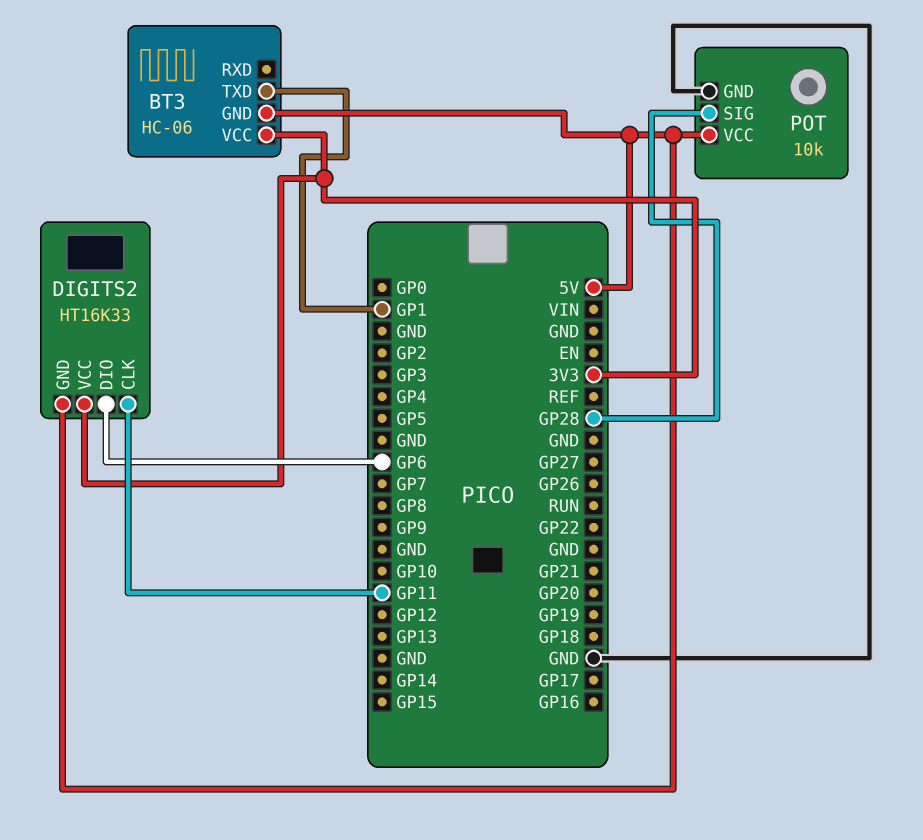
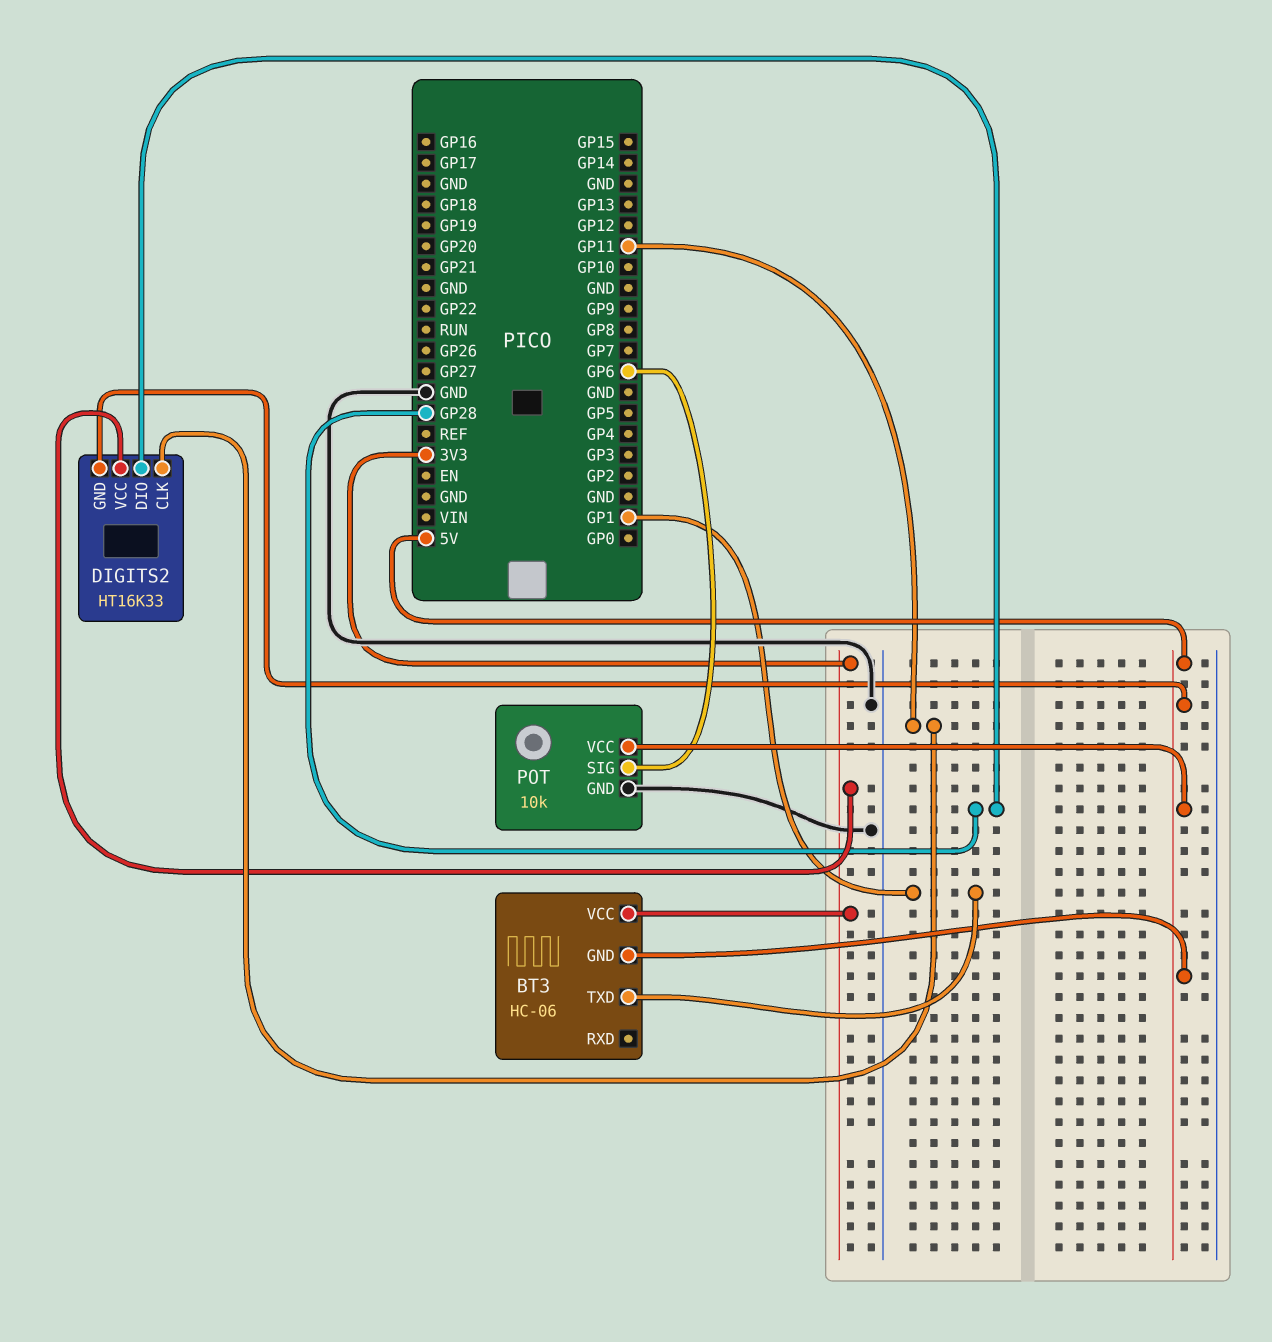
DIGITS2 pin DIO: GP6 -> GP28
POT pin SIG: GP28 -> GP6

